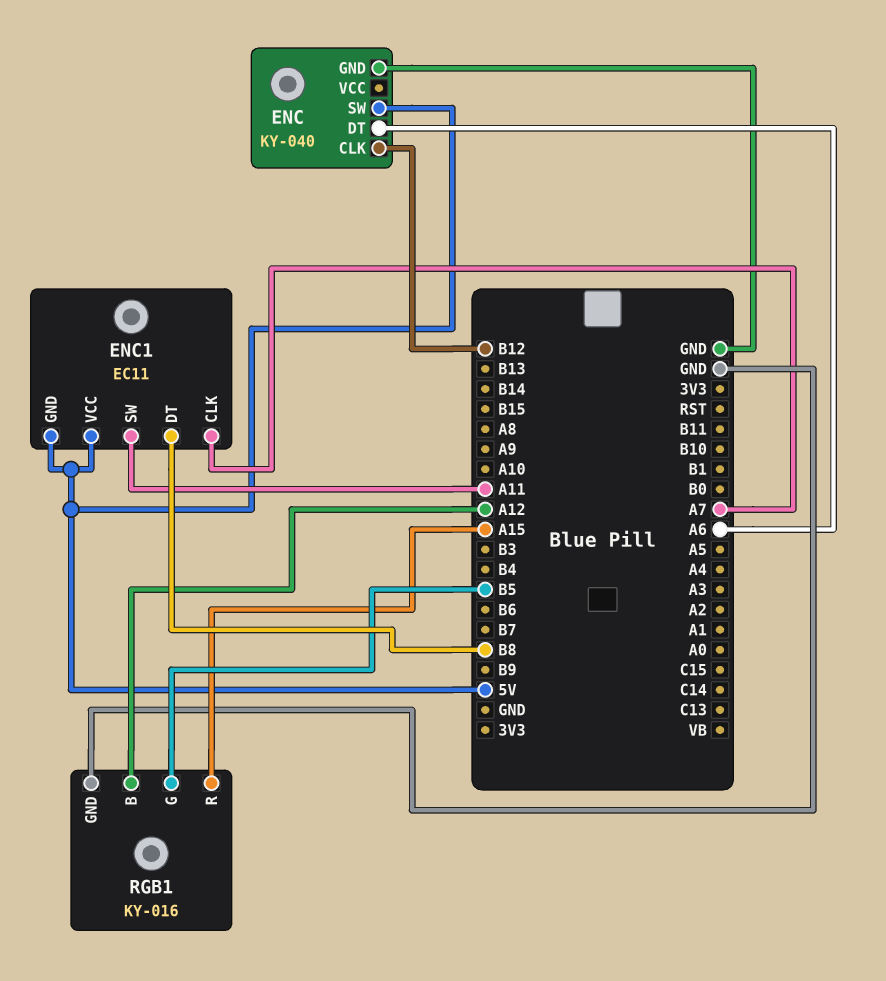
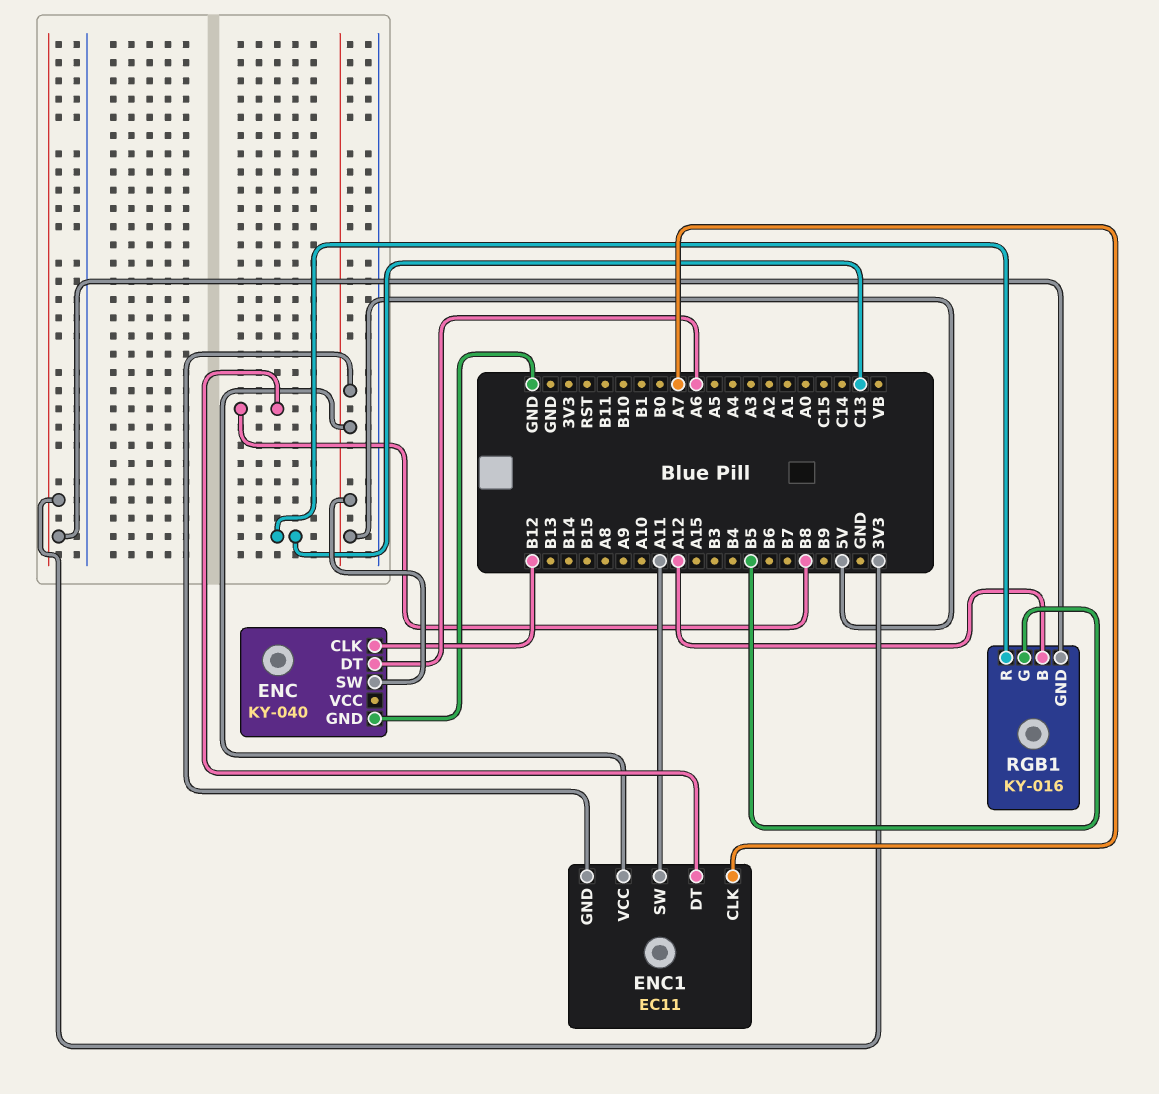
RGB1 pin GND: GND -> 3V3
RGB1 pin R: A15 -> C13

